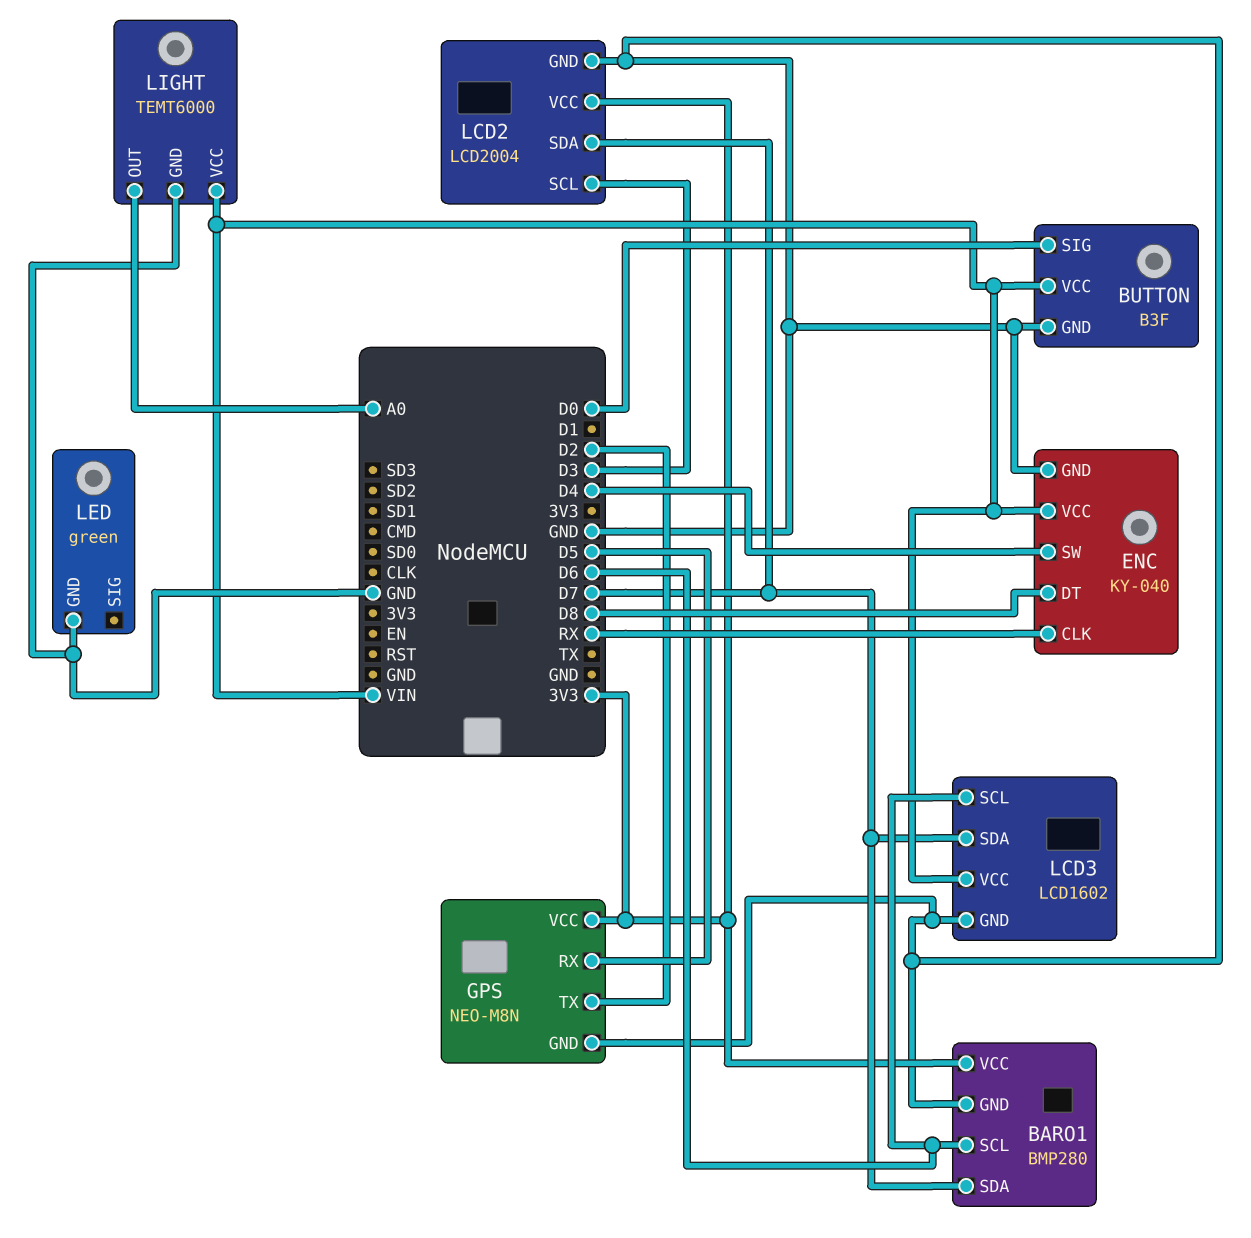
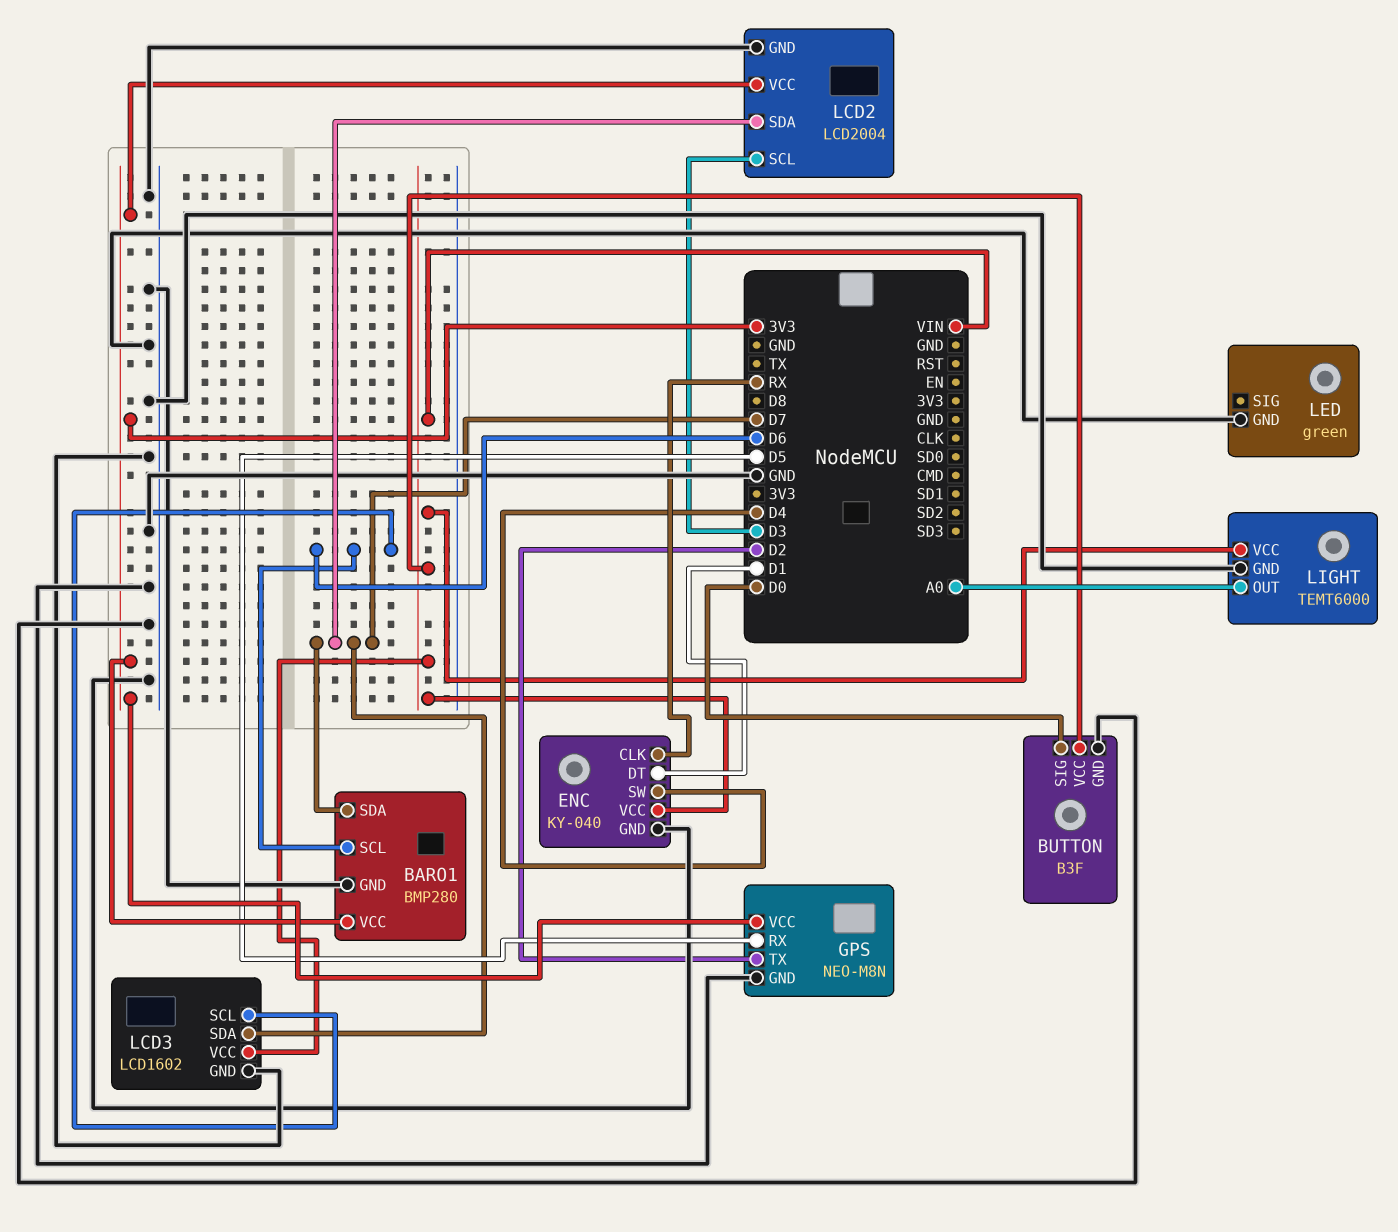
ENC pin DT: D8 -> D1

